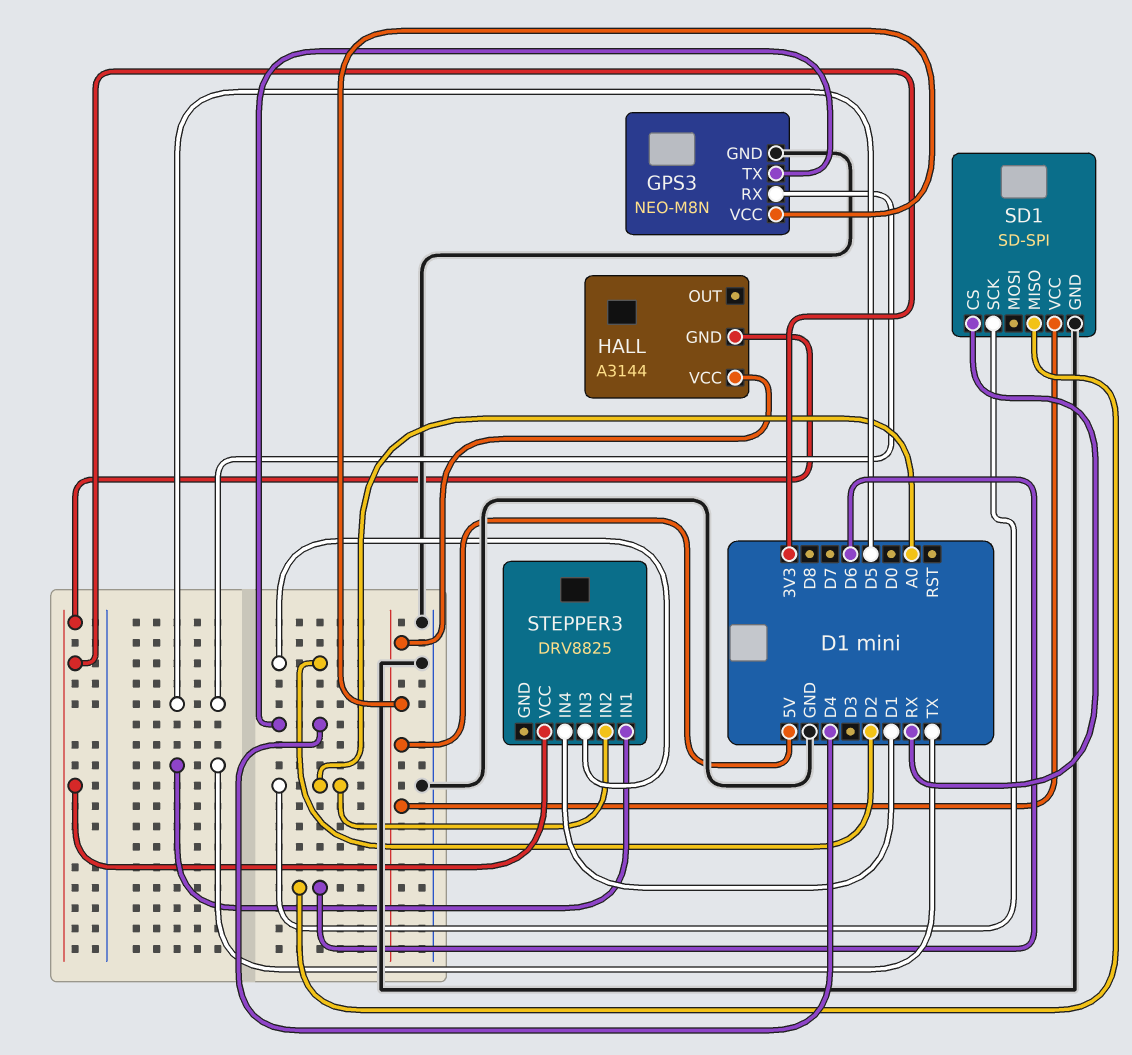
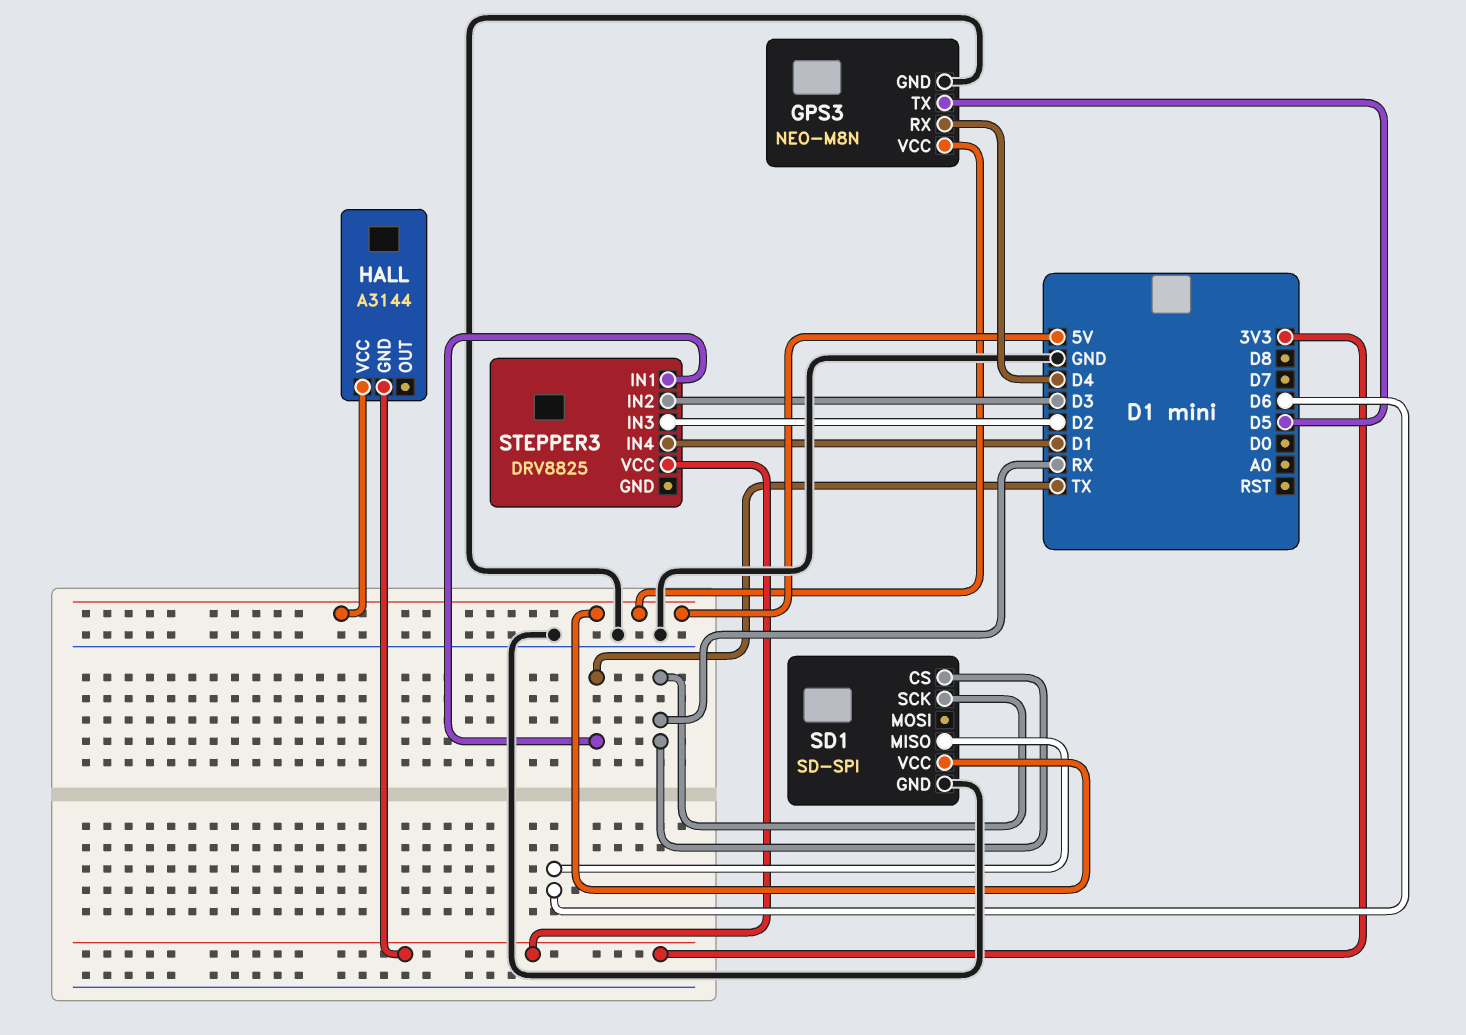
GPS3 pin RX: D5 -> D4
GPS3 pin TX: D4 -> D5
SD1 pin SCK: A0 -> RX
STEPPER3 pin IN2: A0 -> D3

